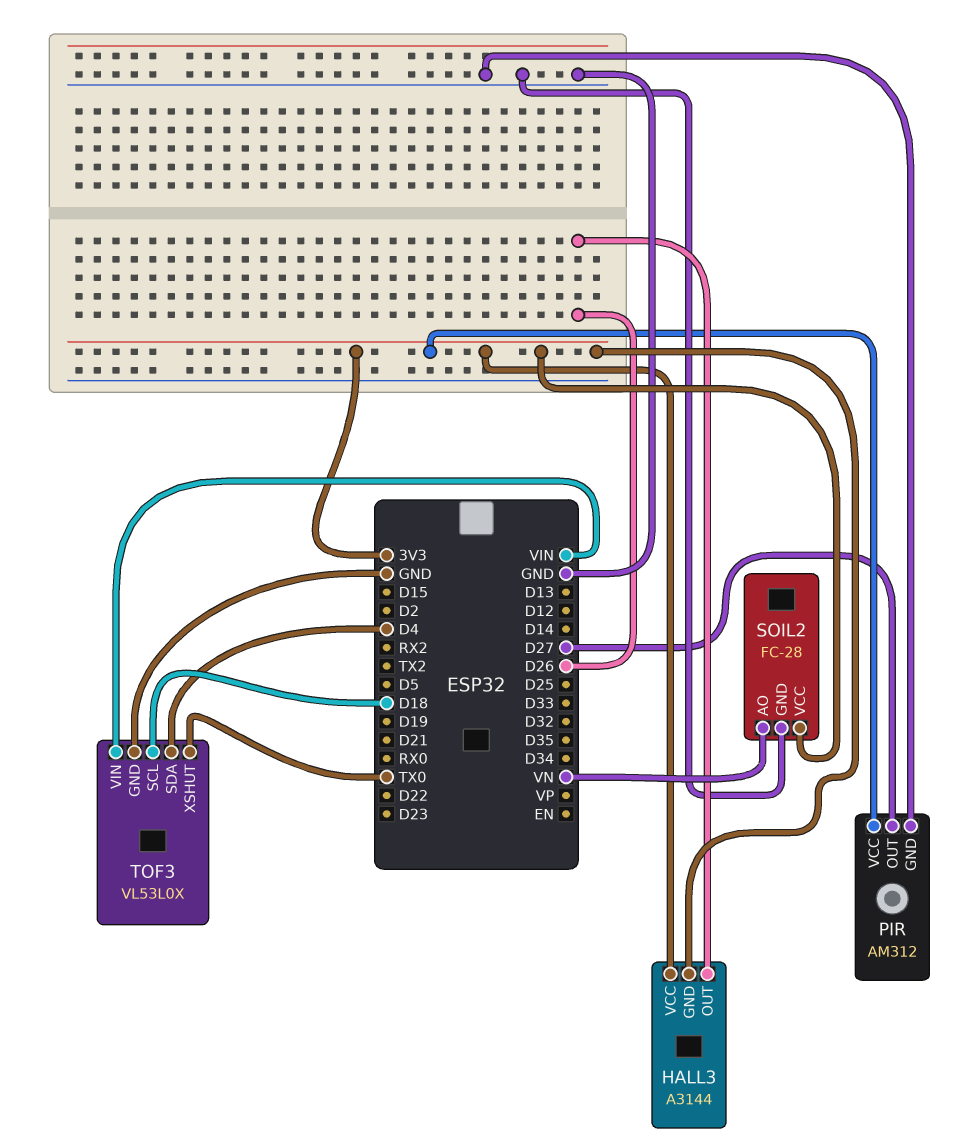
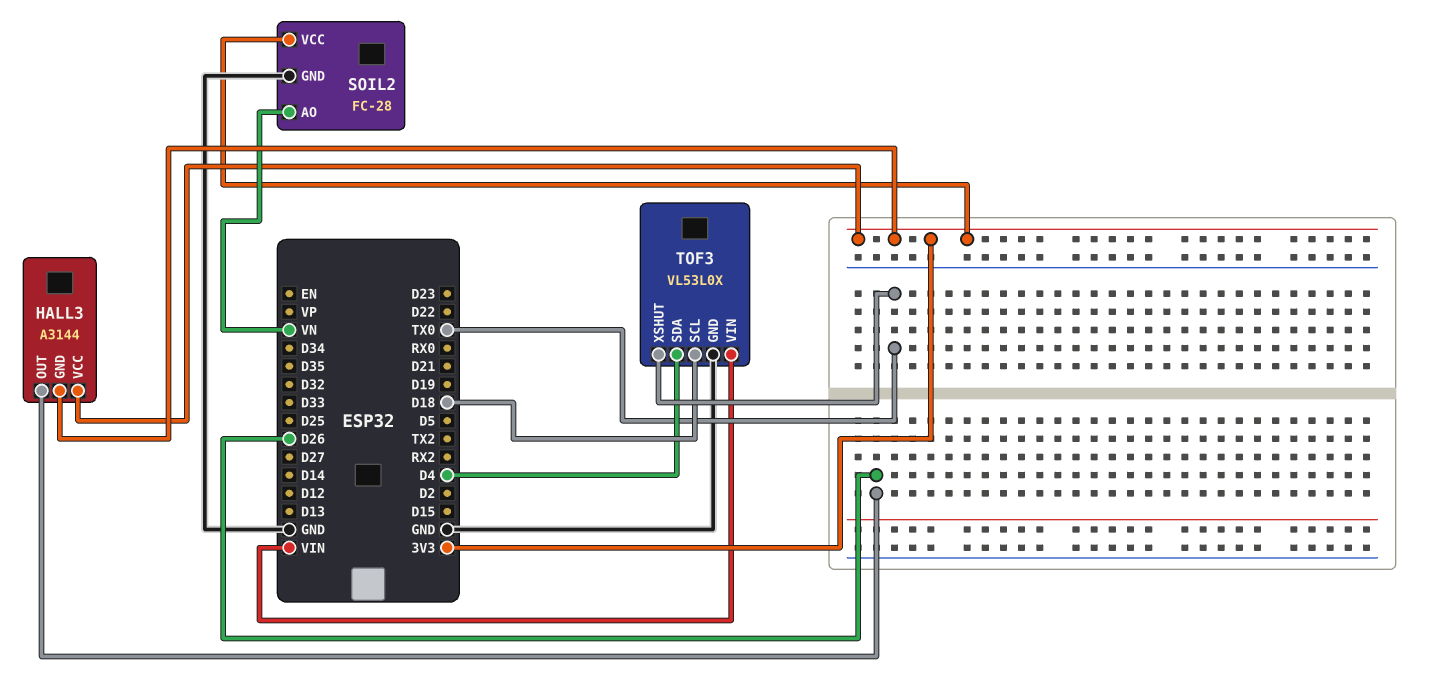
PIR: AM312 -> none
PIR pin GND: GND -> none
PIR pin OUT: D27 -> none
PIR pin VCC: 3V3 -> none

